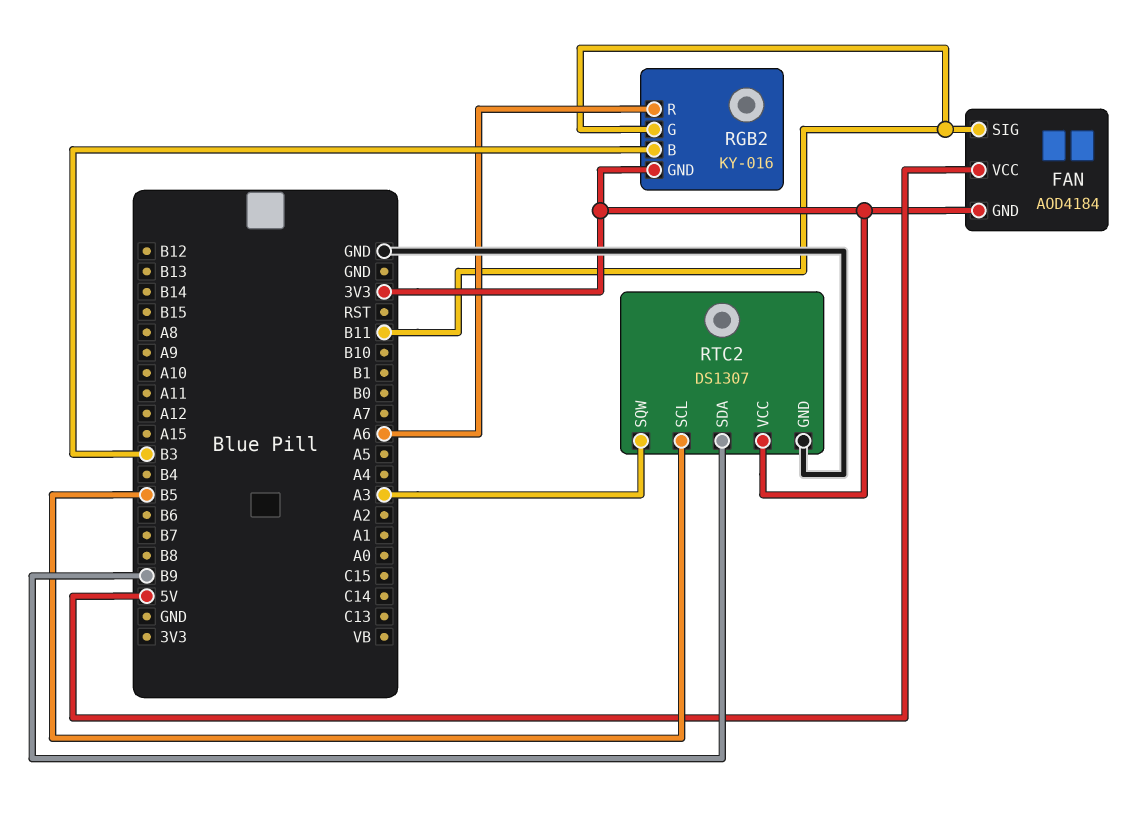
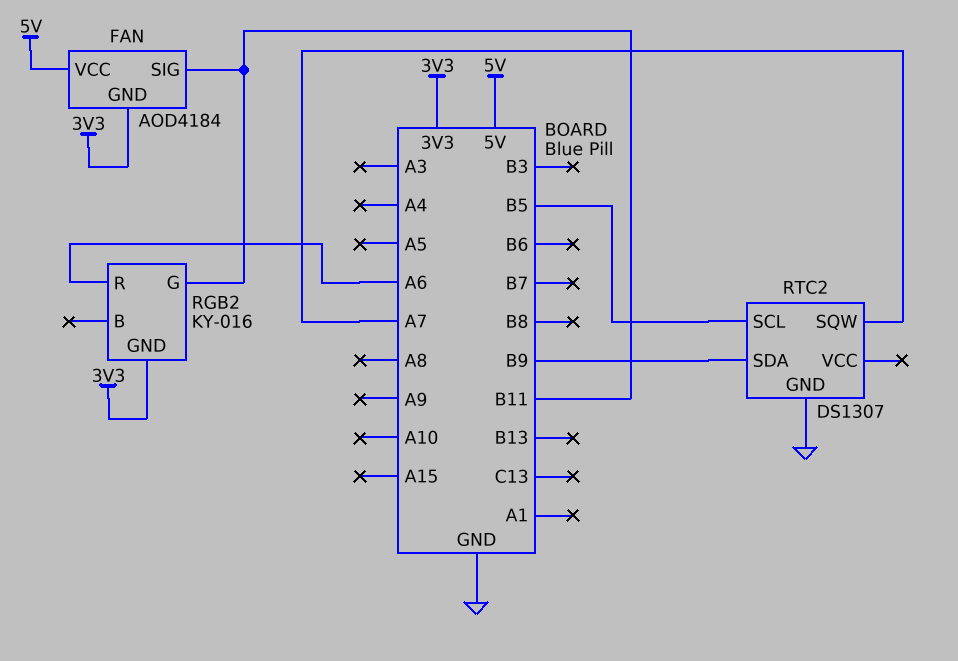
RGB2 pin B: B3 -> none
RTC2 pin SQW: A3 -> A7
RTC2 pin VCC: 3V3 -> none

